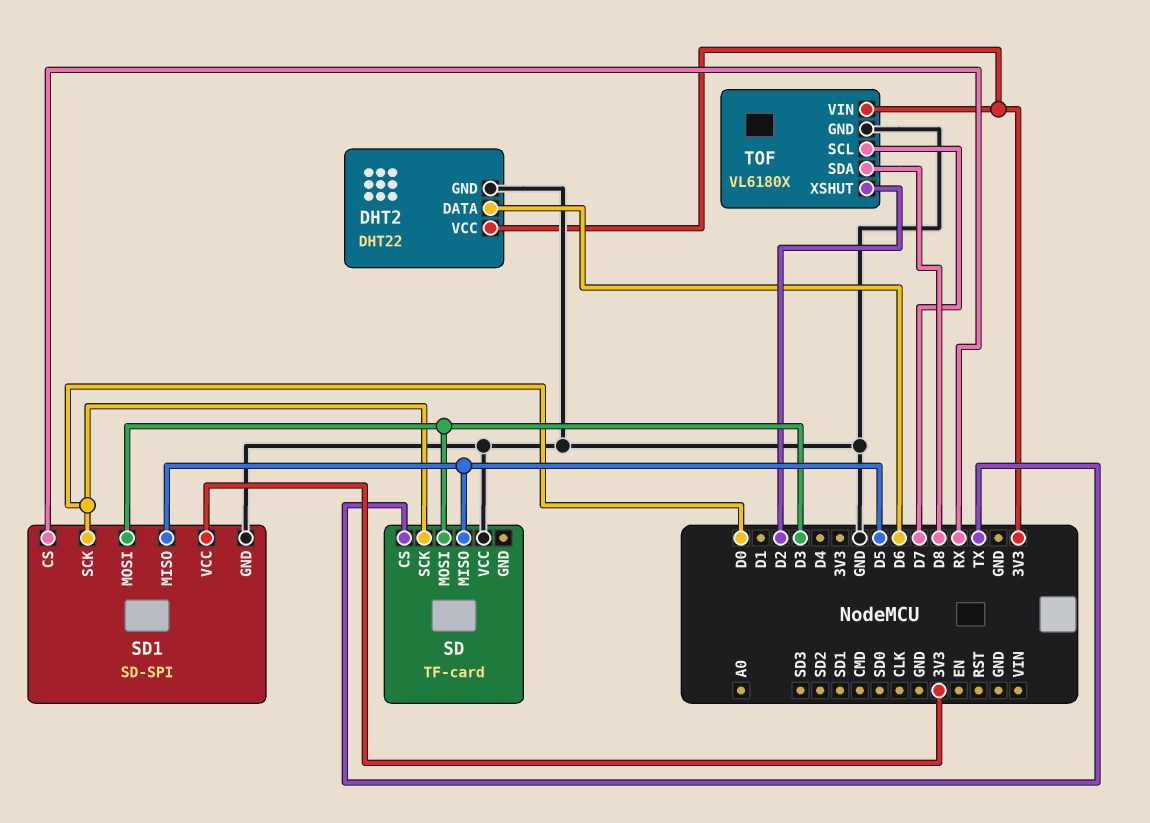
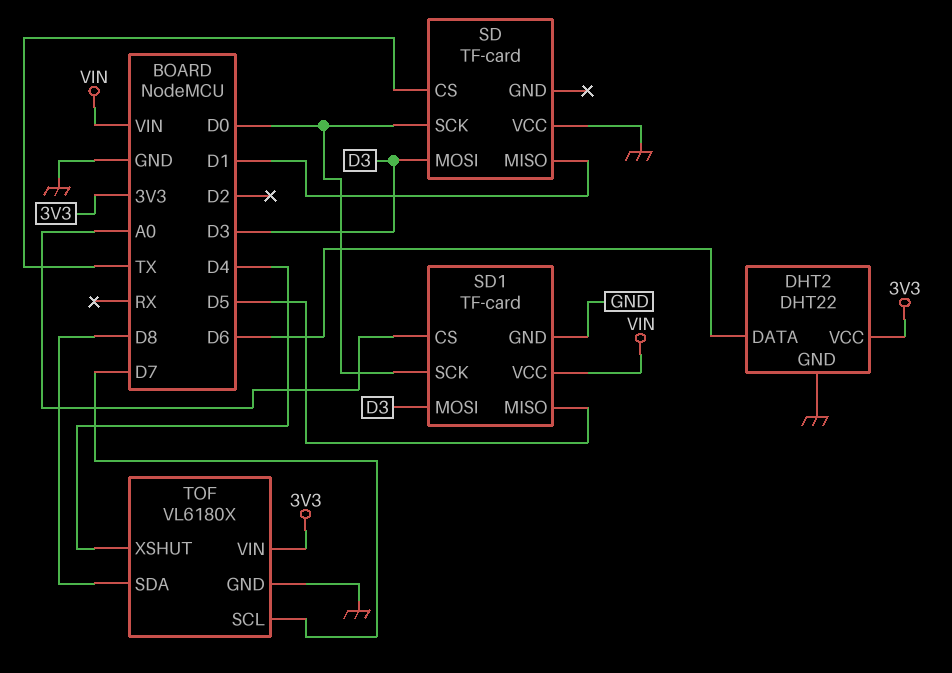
SD pin MISO: D5 -> D1
SD1: SD-SPI -> TF-card
SD1 pin CS: RX -> A0
SD1 pin VCC: 3V3 -> VIN
TOF pin XSHUT: D2 -> D4

